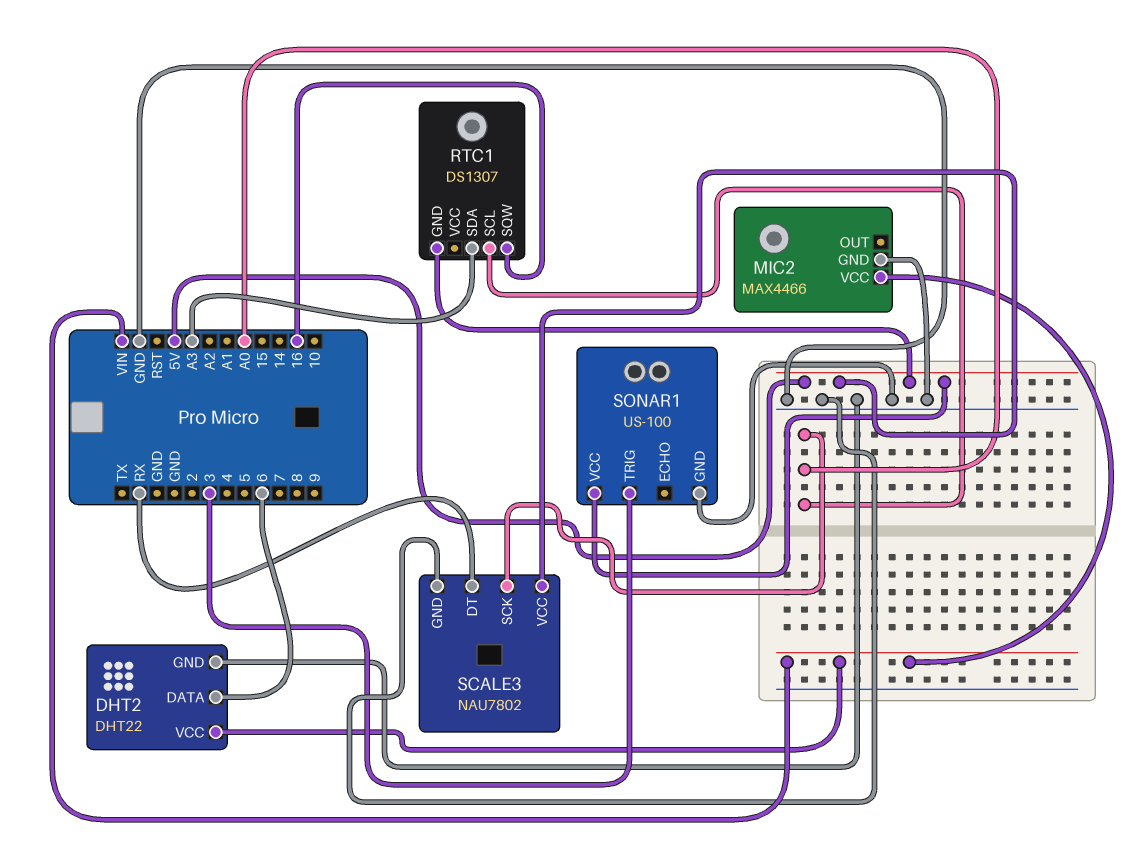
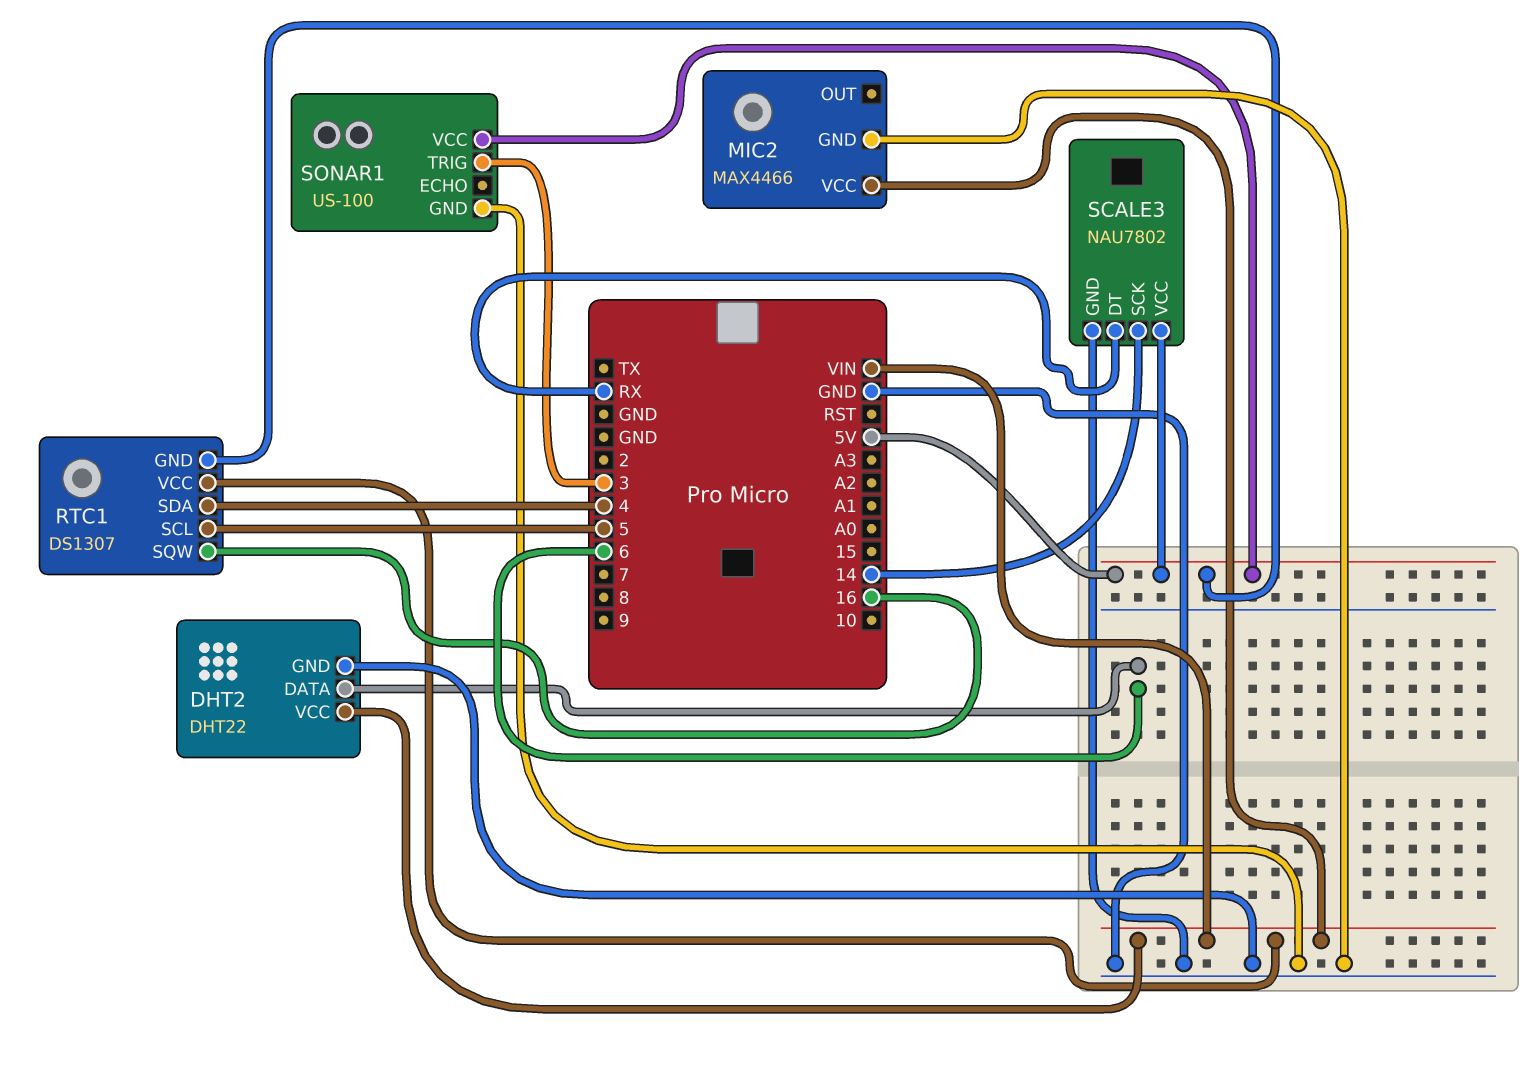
RTC1 pin SCL: A0 -> 5
RTC1 pin SDA: A3 -> 4
RTC1 pin VCC: none -> VIN
SCALE3 pin SCK: A0 -> 14

